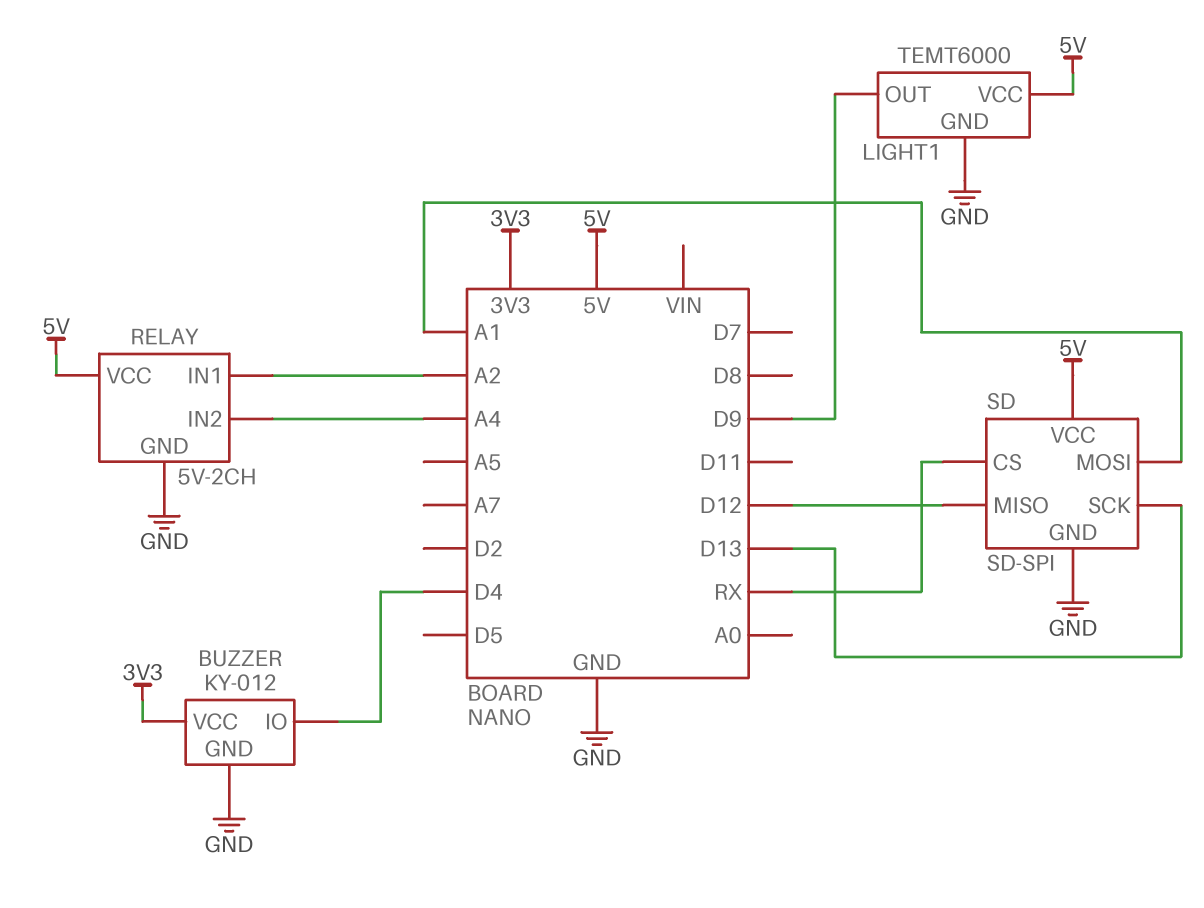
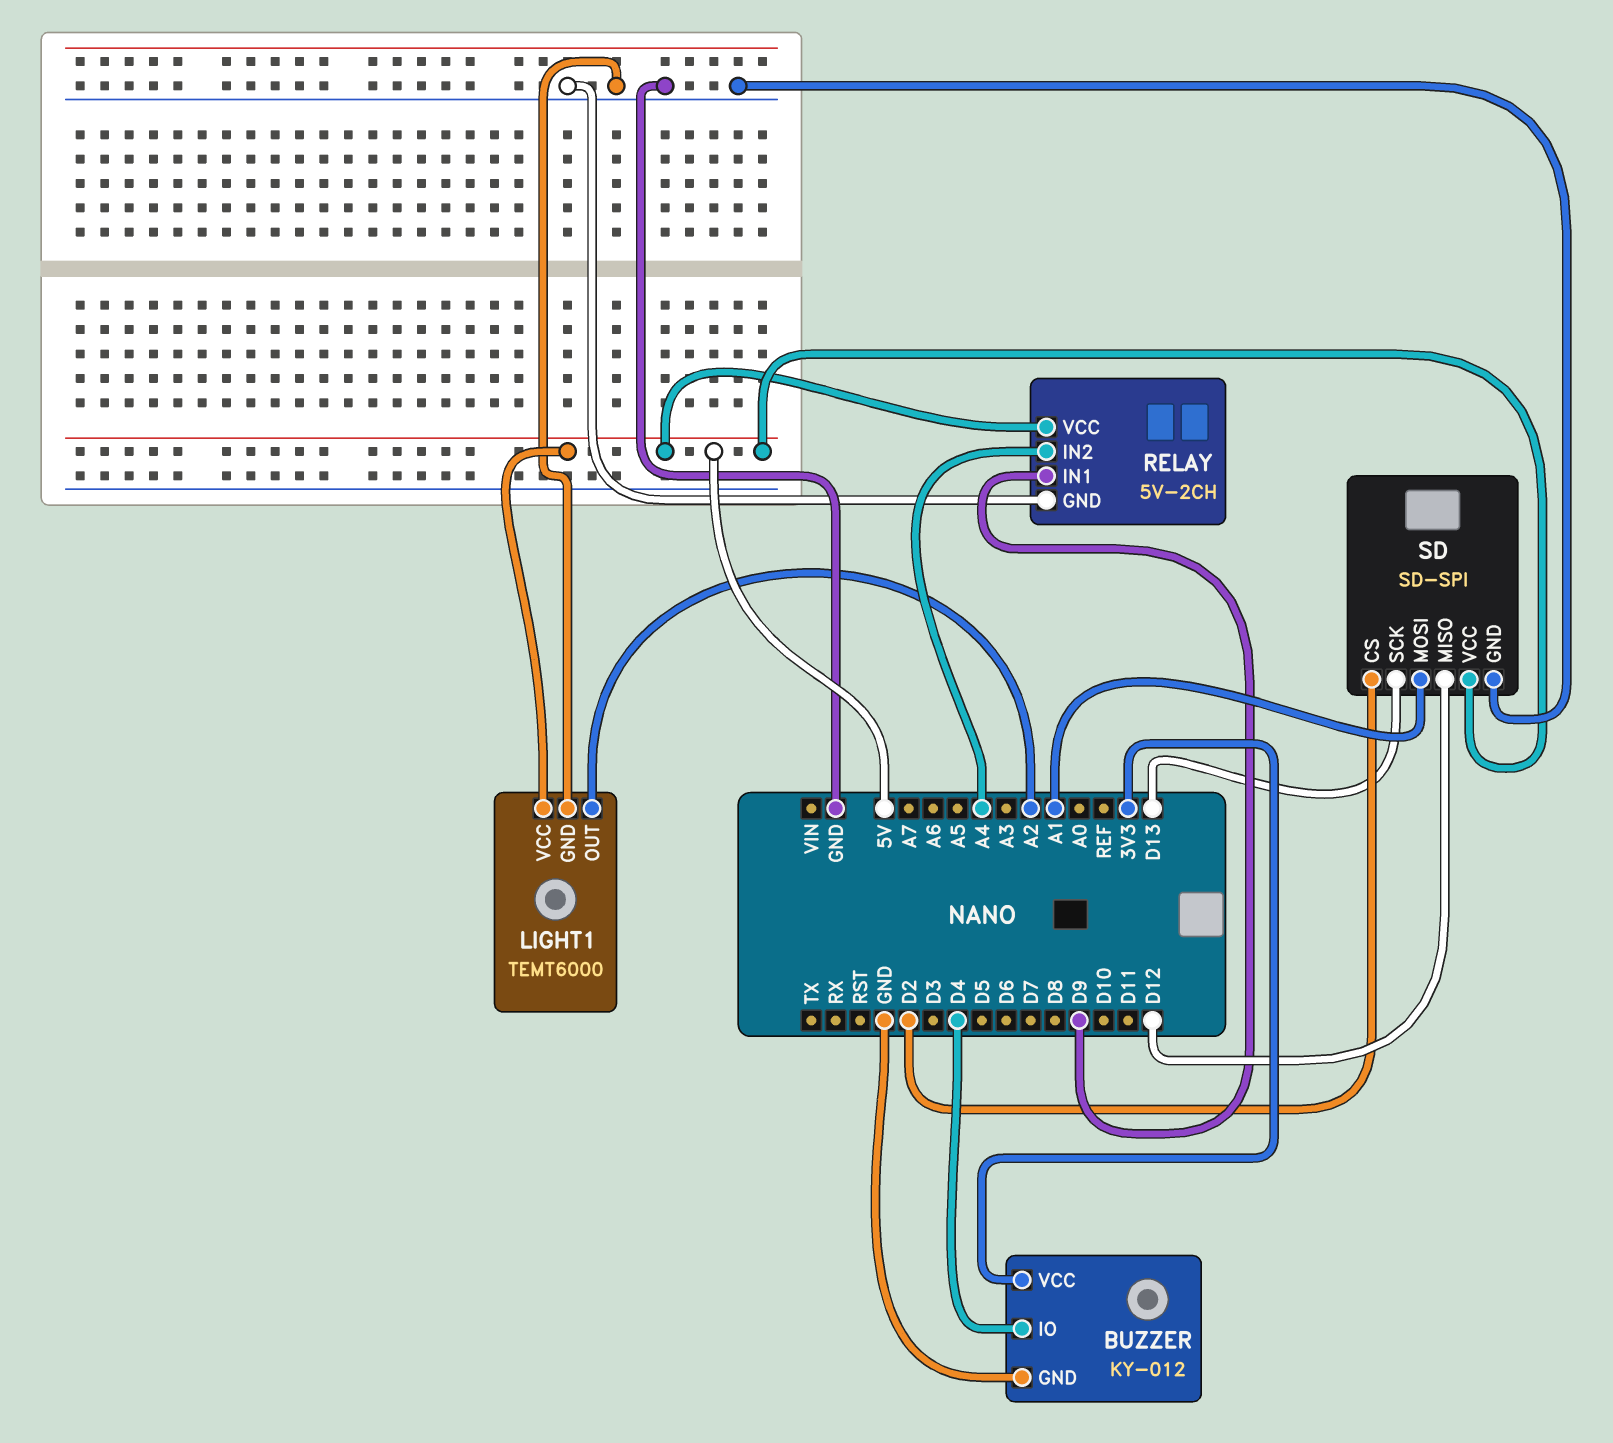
LIGHT1 pin OUT: D9 -> A2
RELAY pin IN1: A2 -> D9
SD pin CS: RX -> D2

